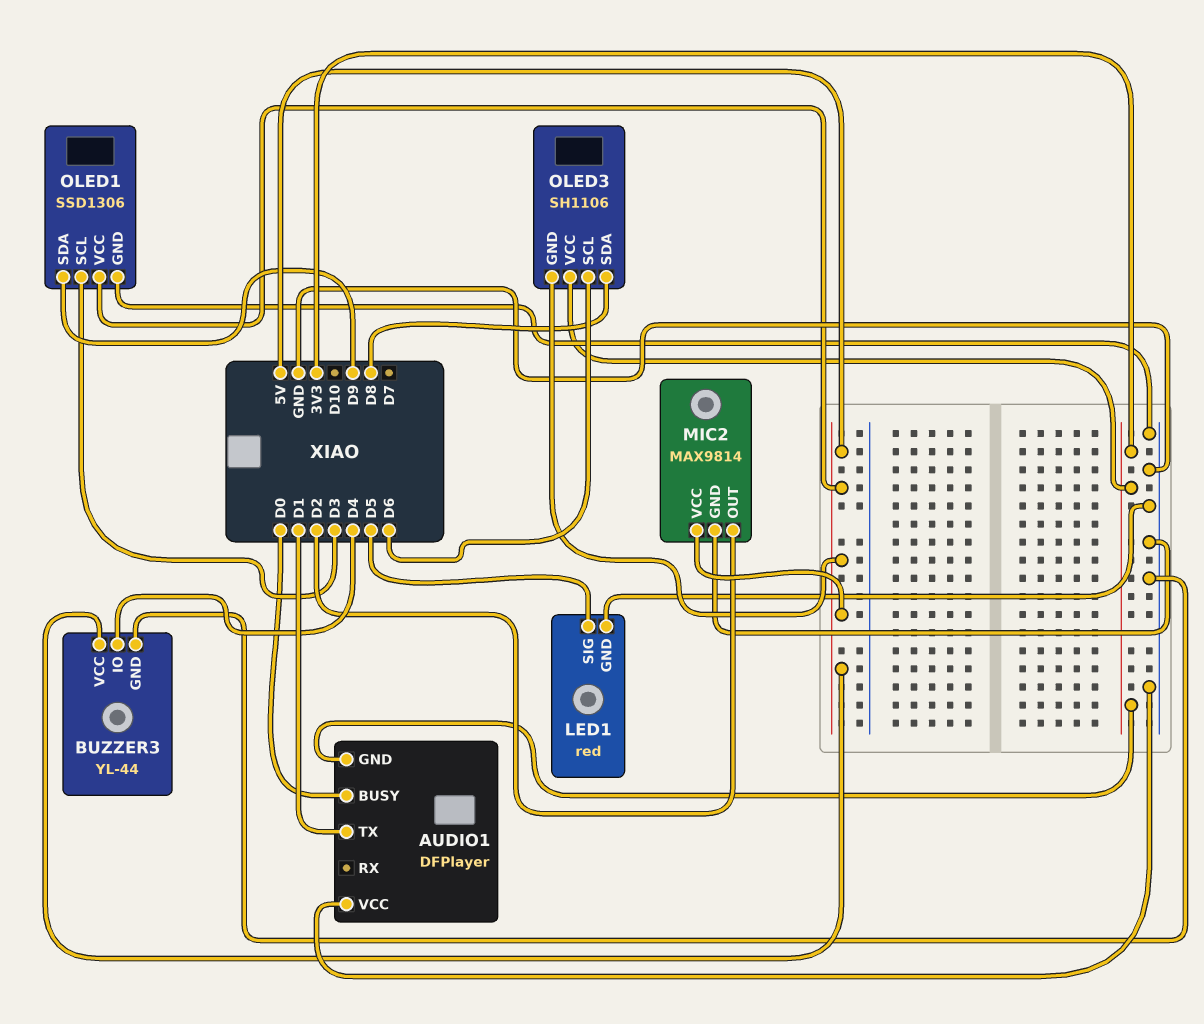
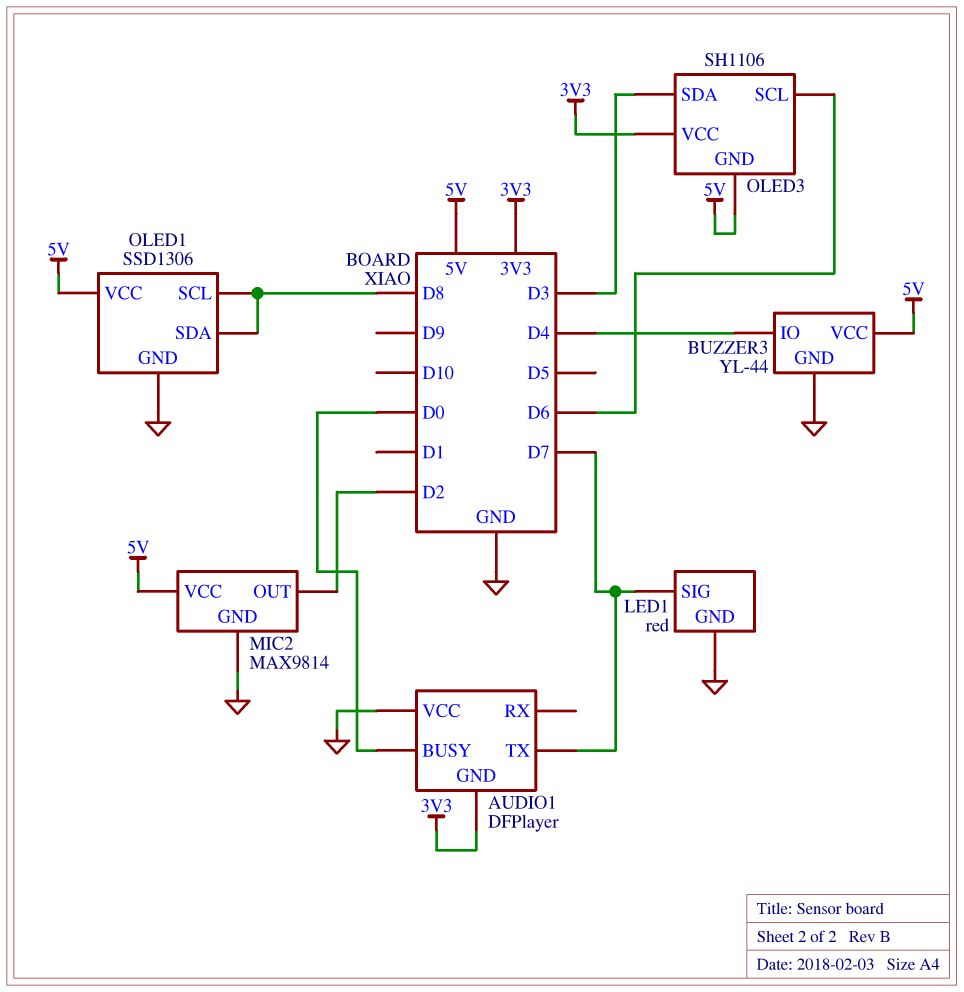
AUDIO1 pin TX: D1 -> D7
LED1 pin SIG: D5 -> D7
OLED1 pin SCL: D3 -> D8
OLED1 pin SDA: D9 -> D8
OLED3 pin SDA: D8 -> D3

